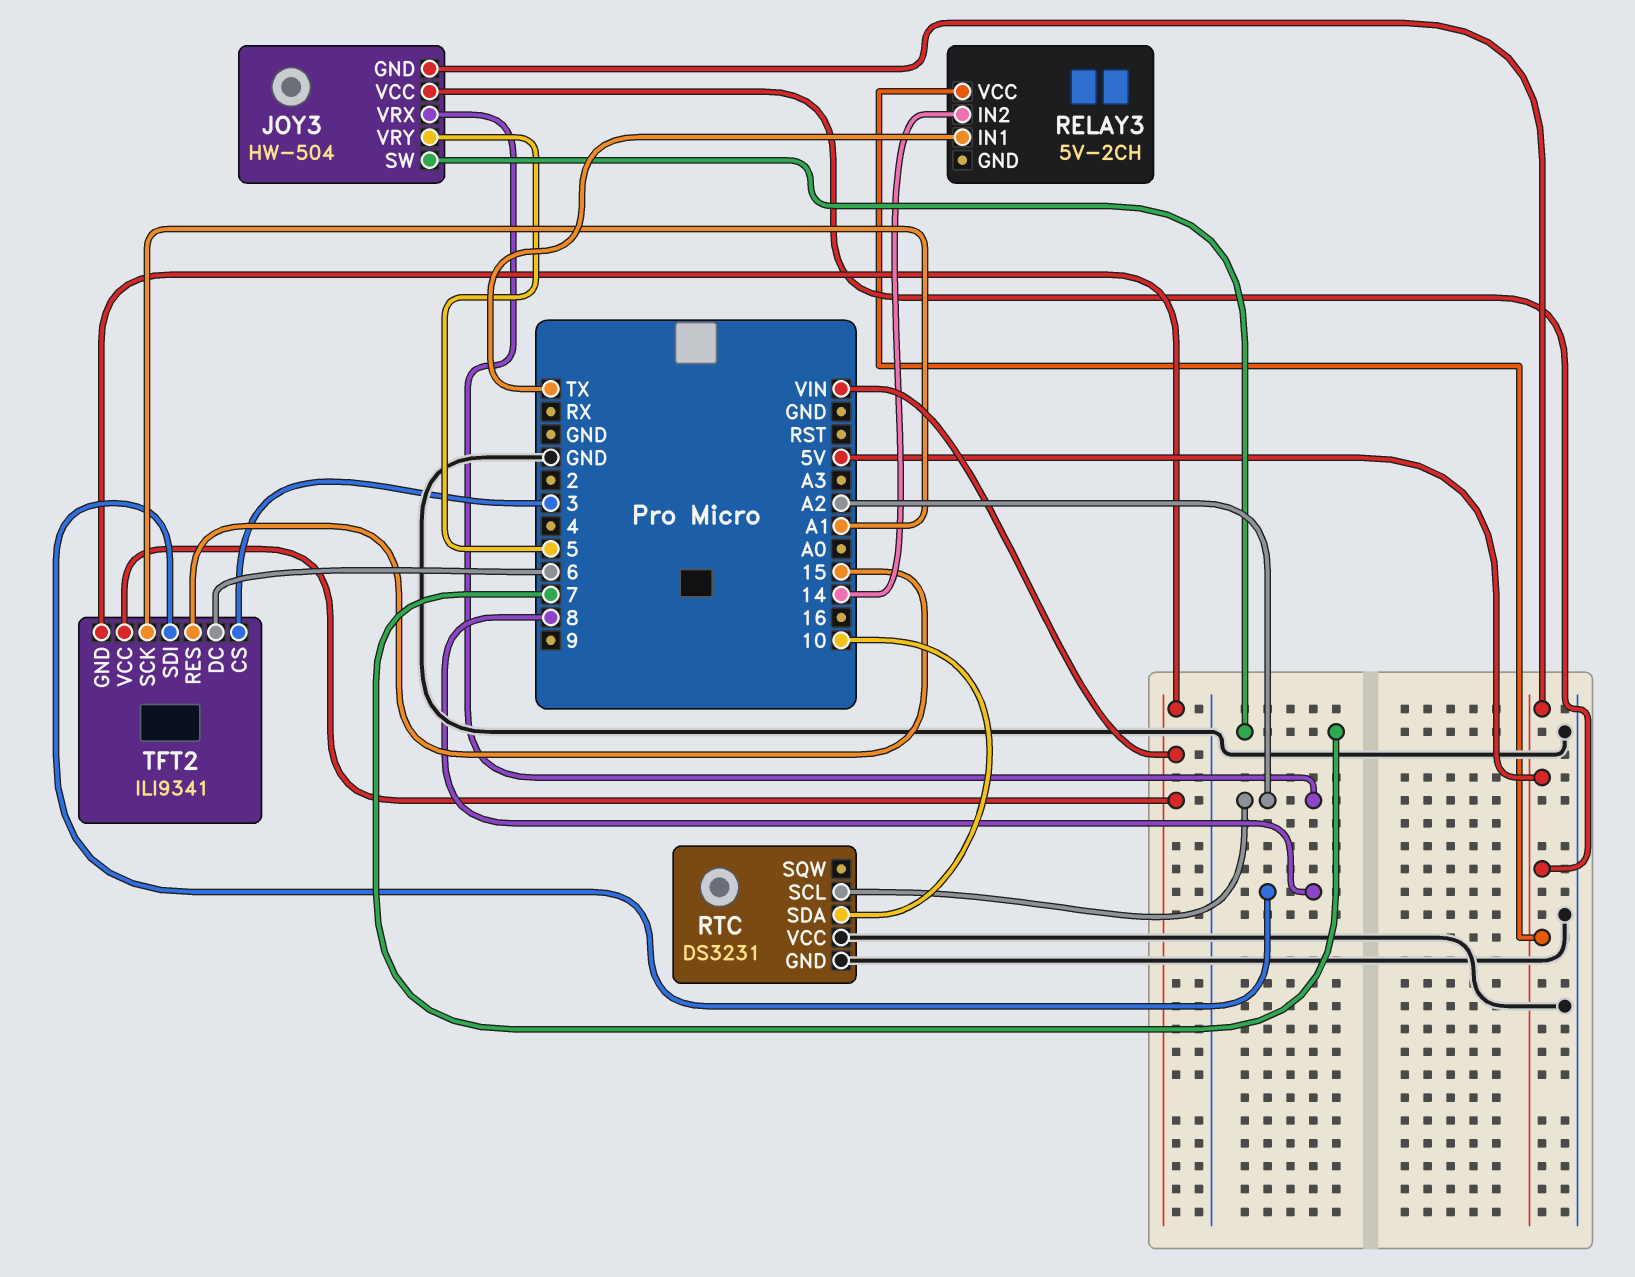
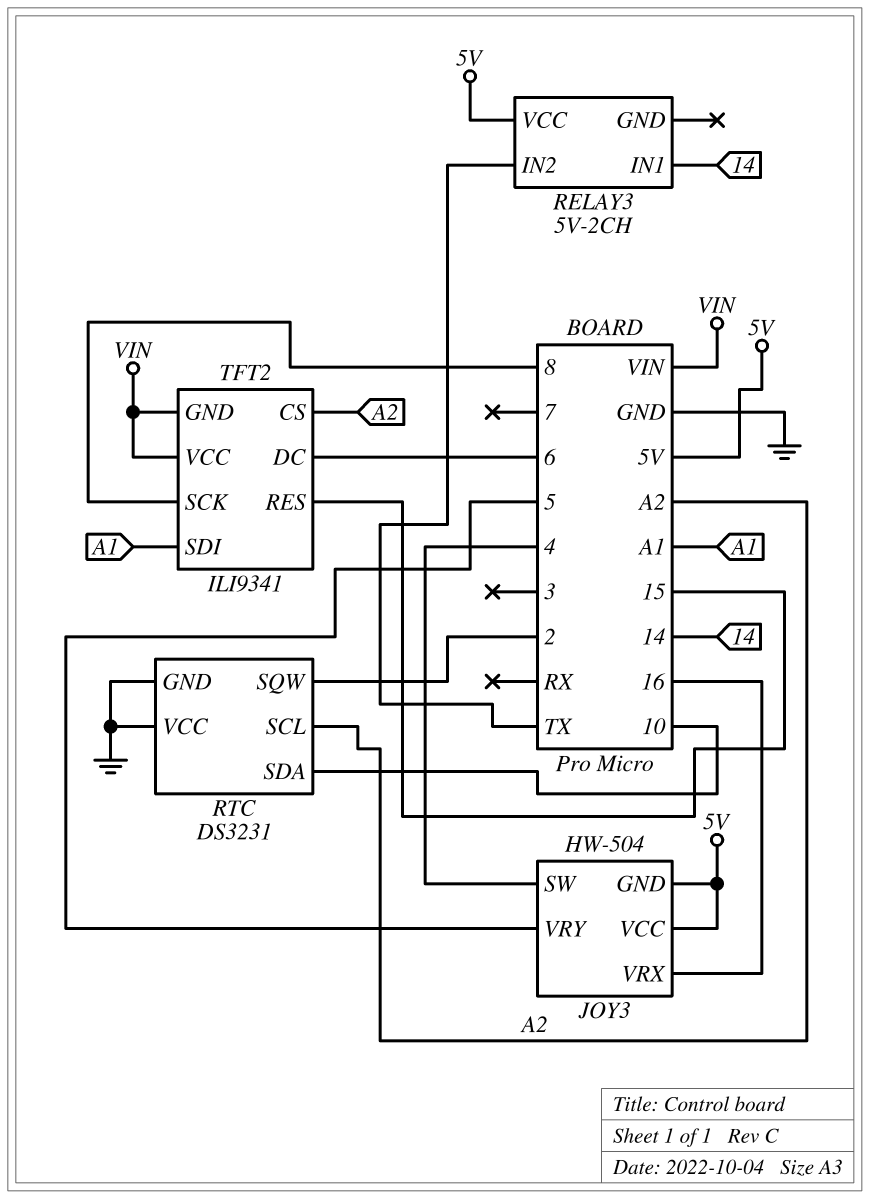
JOY3 pin SW: 7 -> 4
JOY3 pin VRX: A2 -> 16
RELAY3 pin IN1: TX -> 14
RELAY3 pin IN2: 14 -> TX
RTC pin SQW: none -> 2
TFT2 pin CS: 3 -> A2
TFT2 pin SCK: A1 -> 8
TFT2 pin SDI: 8 -> A1

